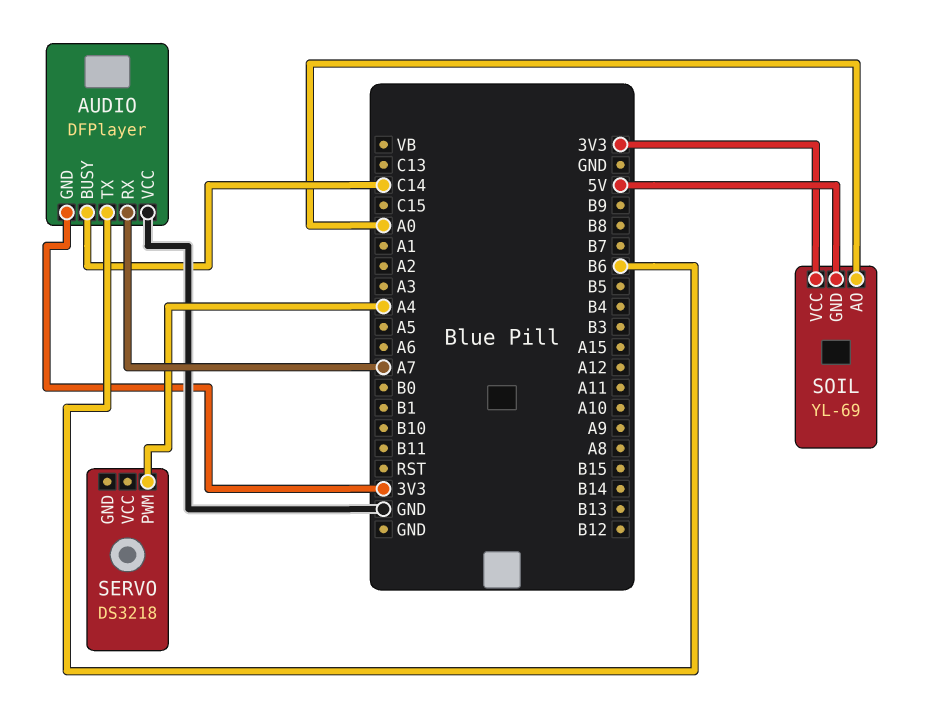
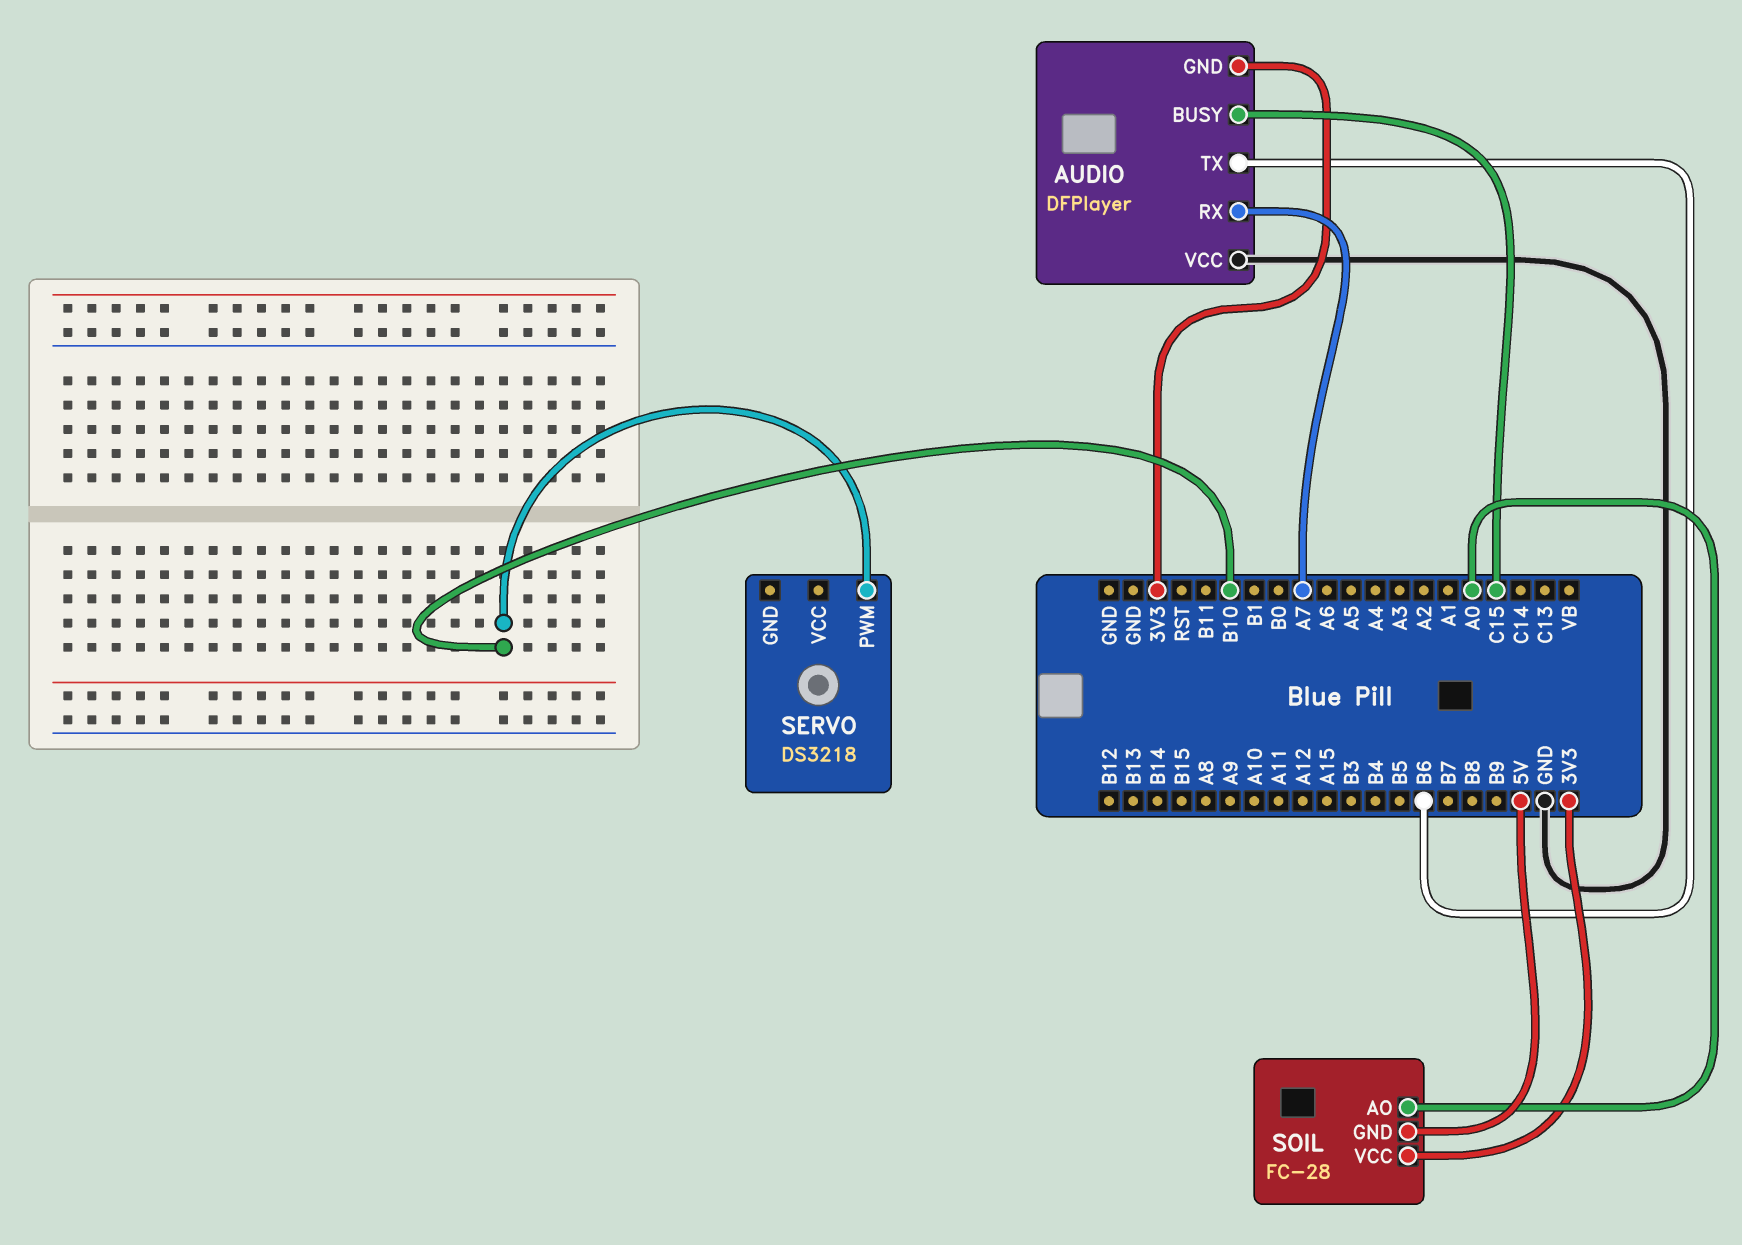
AUDIO pin BUSY: C14 -> C15
SERVO pin PWM: A4 -> B10
SOIL: YL-69 -> FC-28

